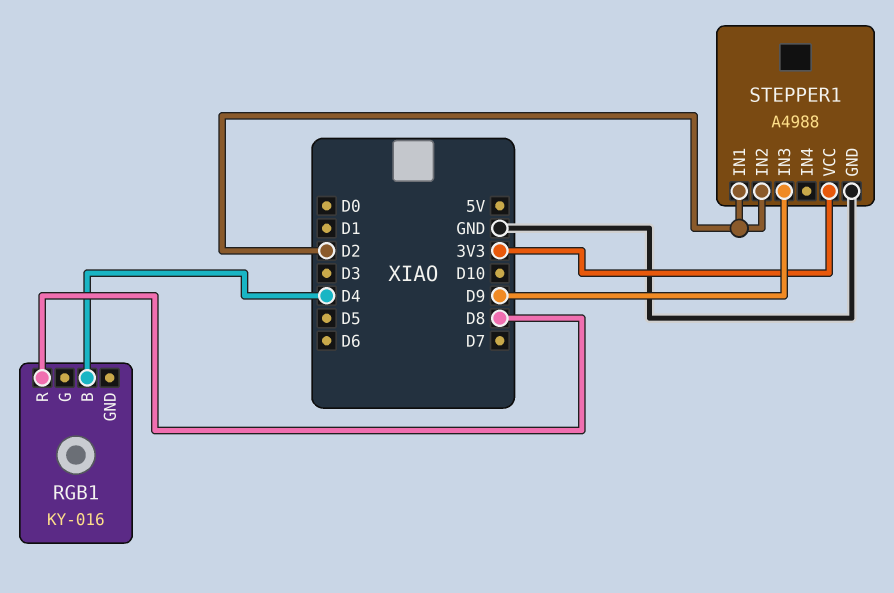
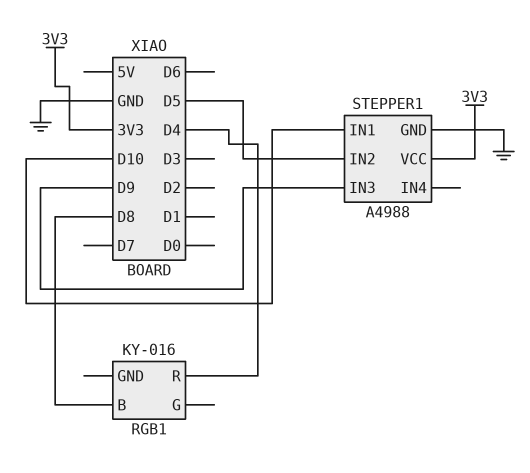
RGB1 pin B: D4 -> D8
RGB1 pin R: D8 -> D4
STEPPER1 pin IN1: D2 -> D10
STEPPER1 pin IN2: D2 -> D5

